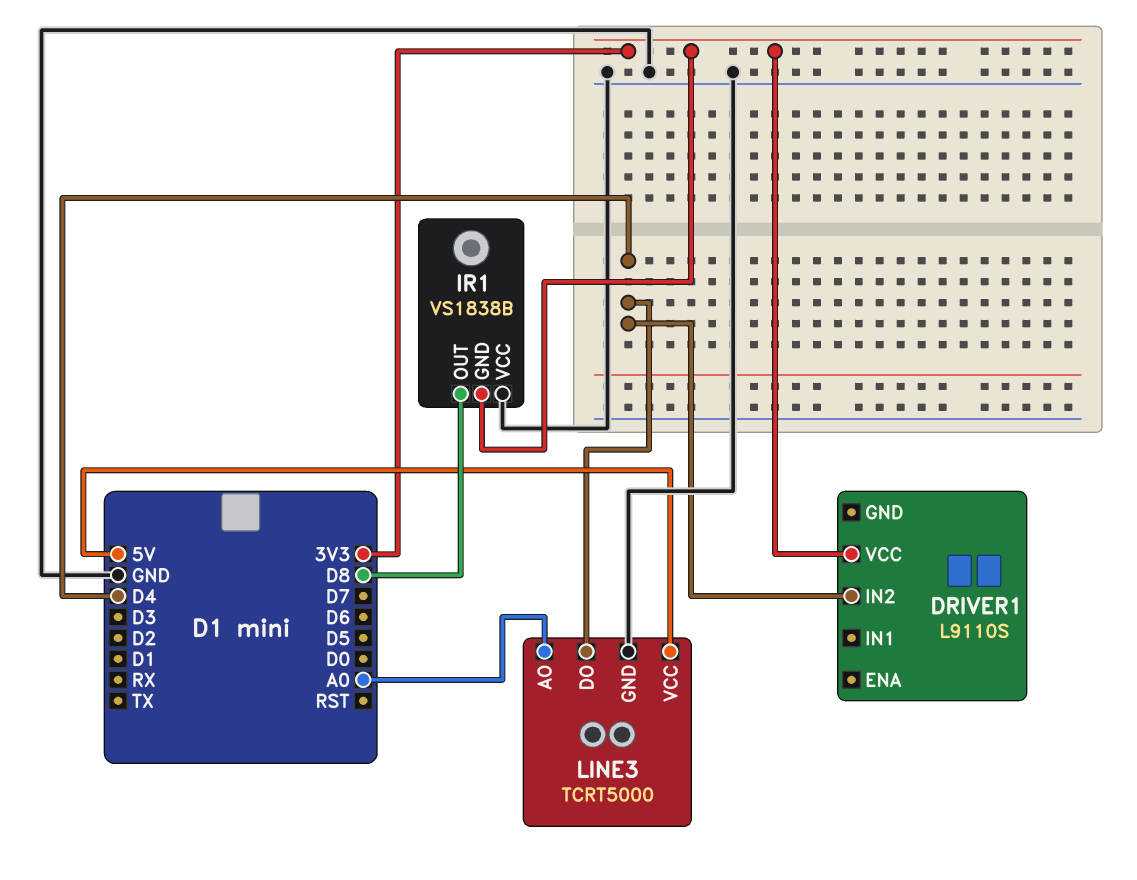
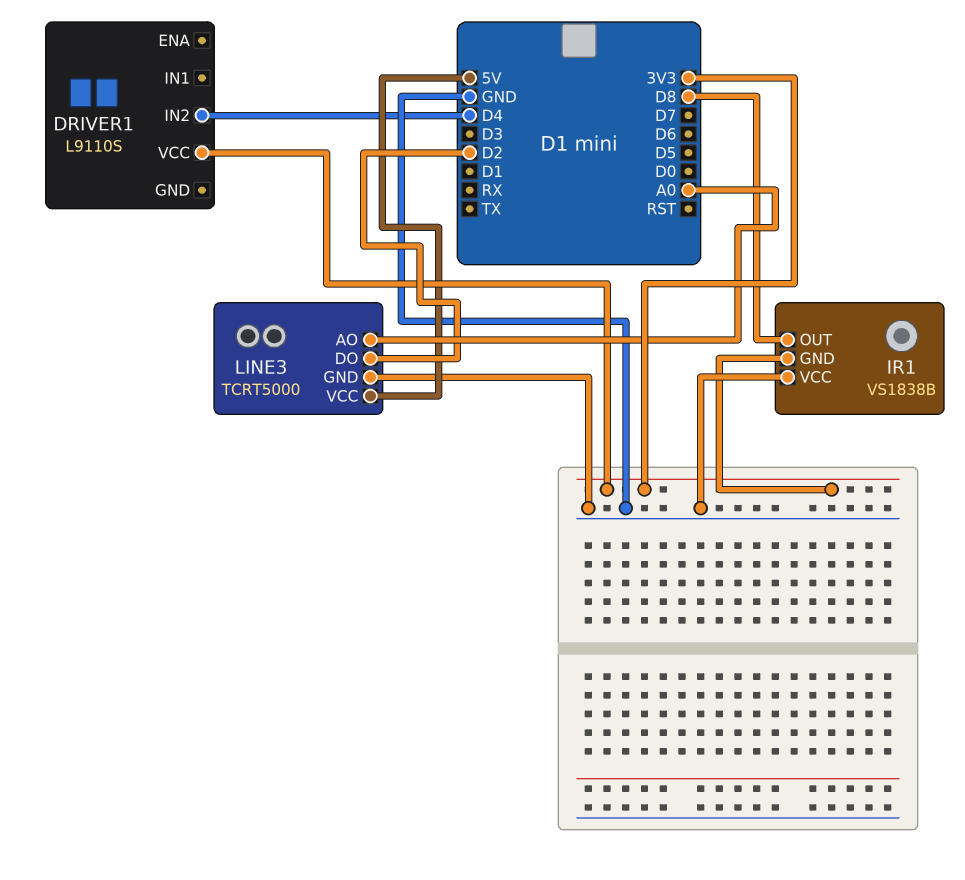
LINE3 pin DO: D4 -> D2

